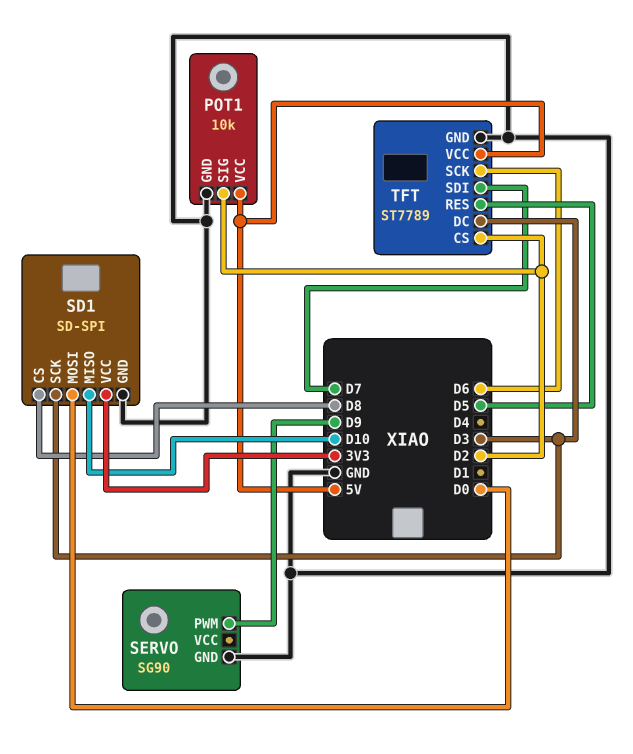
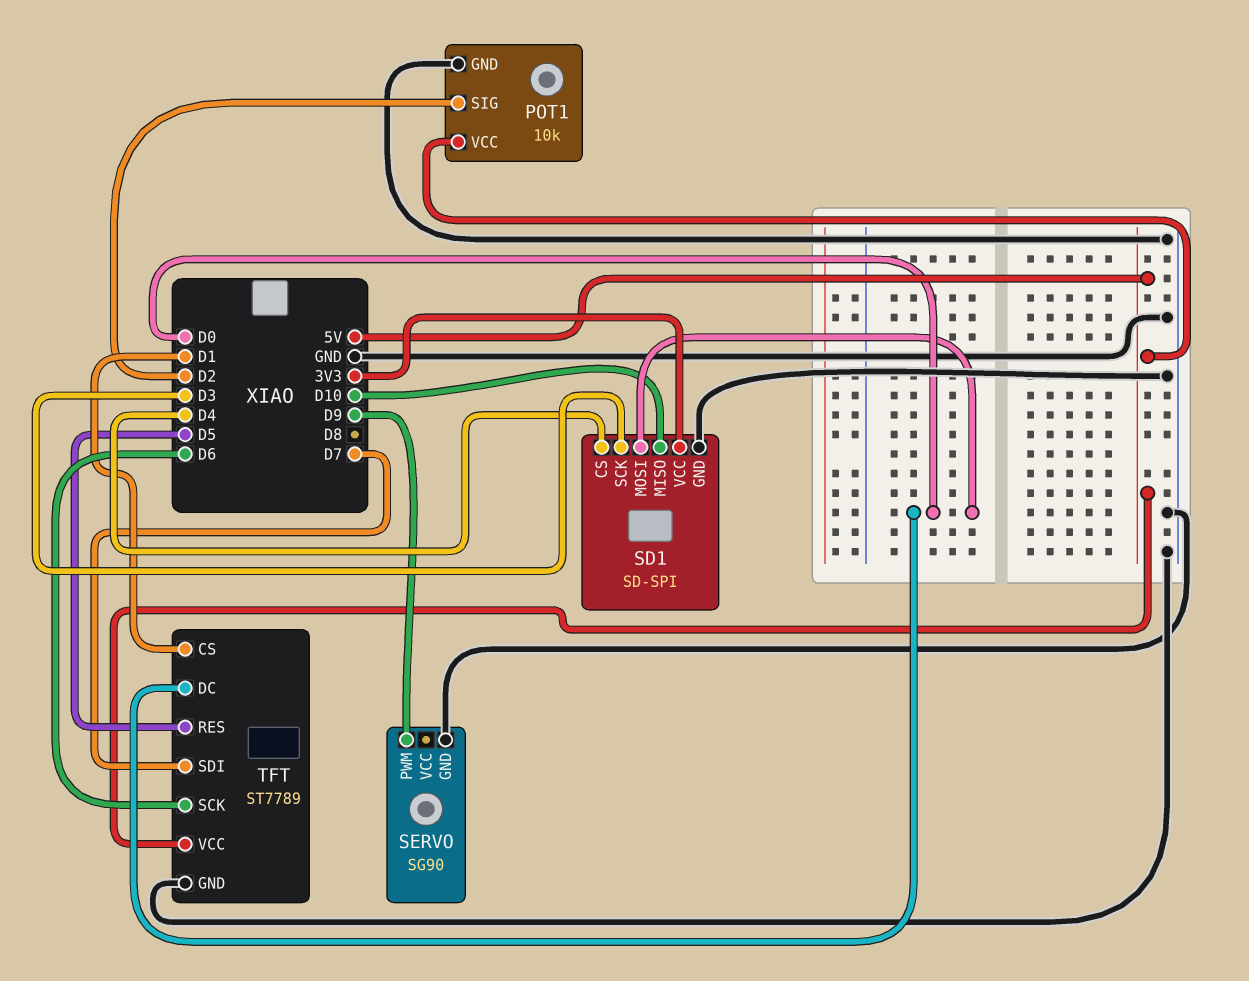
SD1 pin CS: D8 -> D4
TFT pin CS: D2 -> D1
TFT pin DC: D3 -> D0

